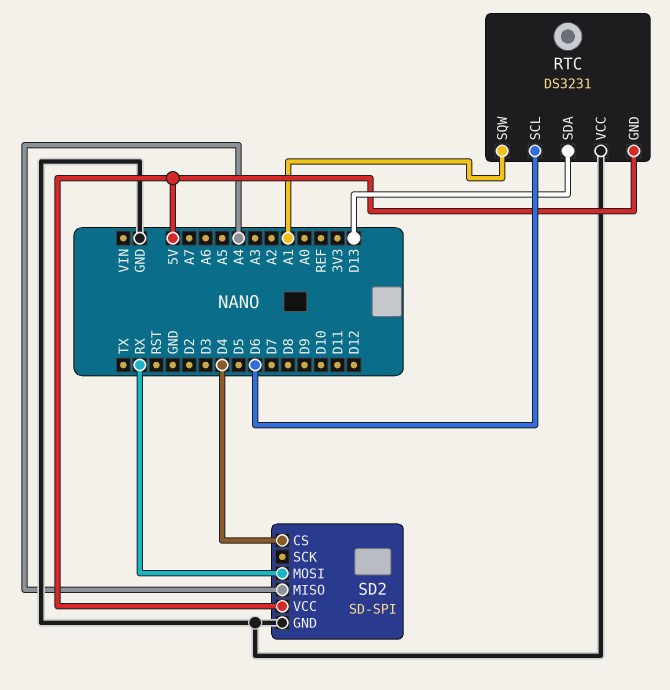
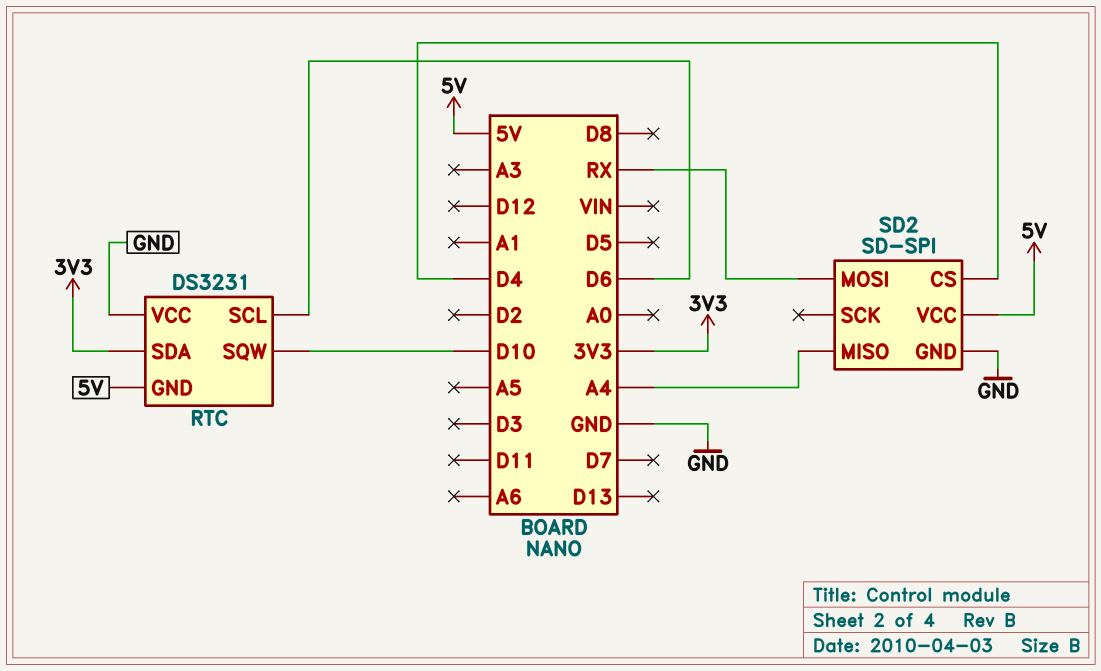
RTC pin SDA: D13 -> 3V3
RTC pin SQW: A1 -> D10

